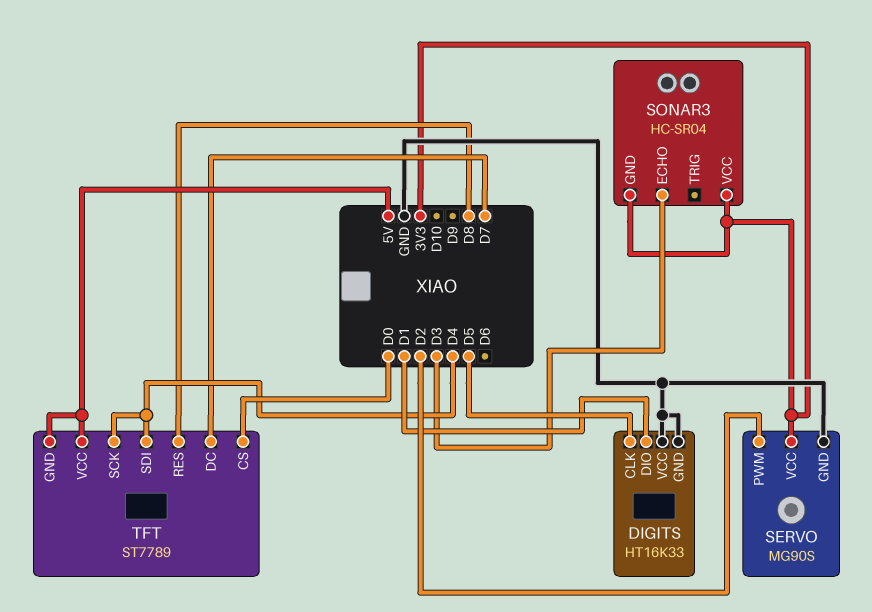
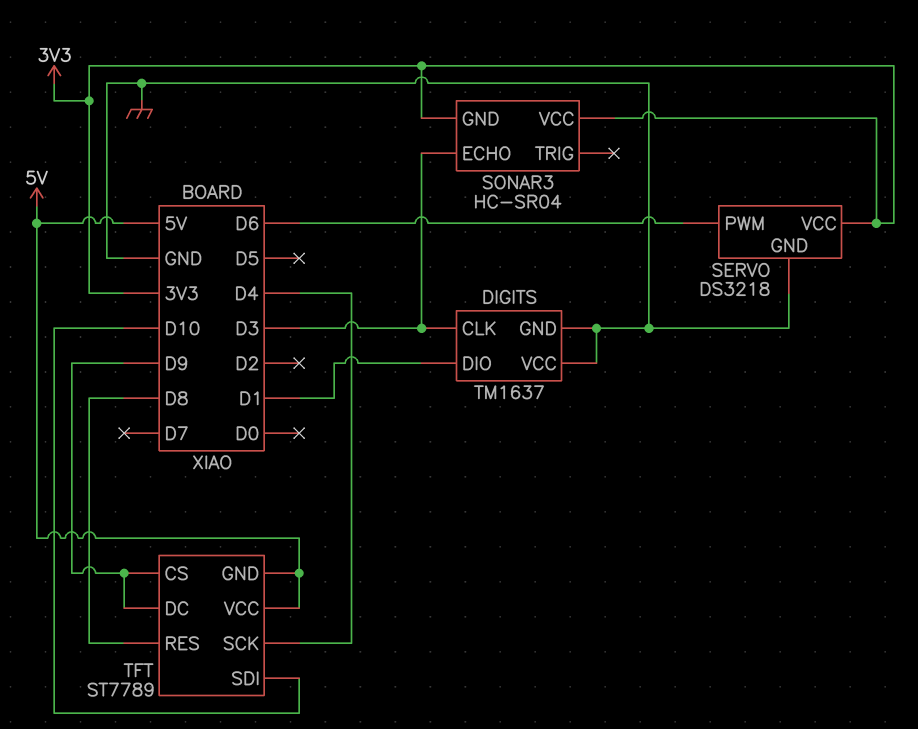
DIGITS: HT16K33 -> TM1637
DIGITS pin CLK: D5 -> D3
SERVO: MG90S -> DS3218
SERVO pin PWM: D2 -> D6
TFT pin CS: D0 -> D9
TFT pin DC: D7 -> D9
TFT pin SDI: D4 -> D10

